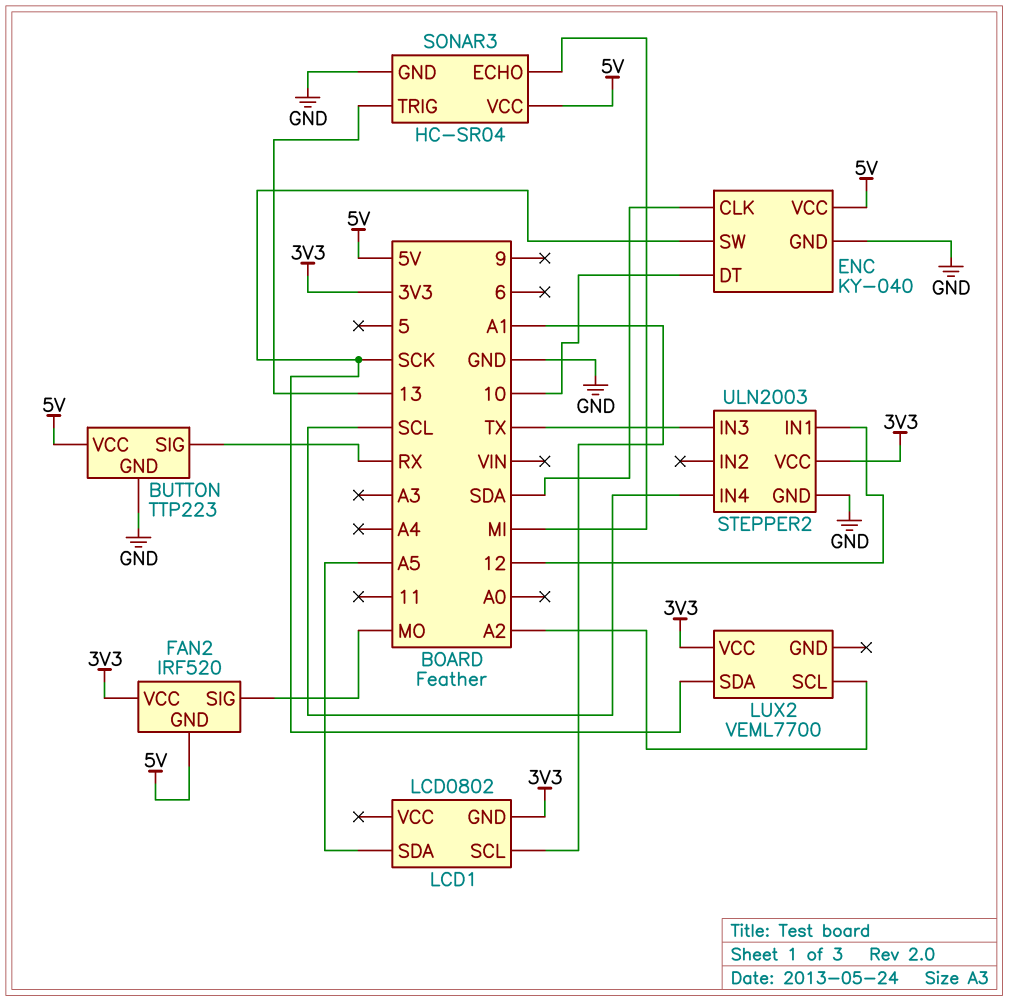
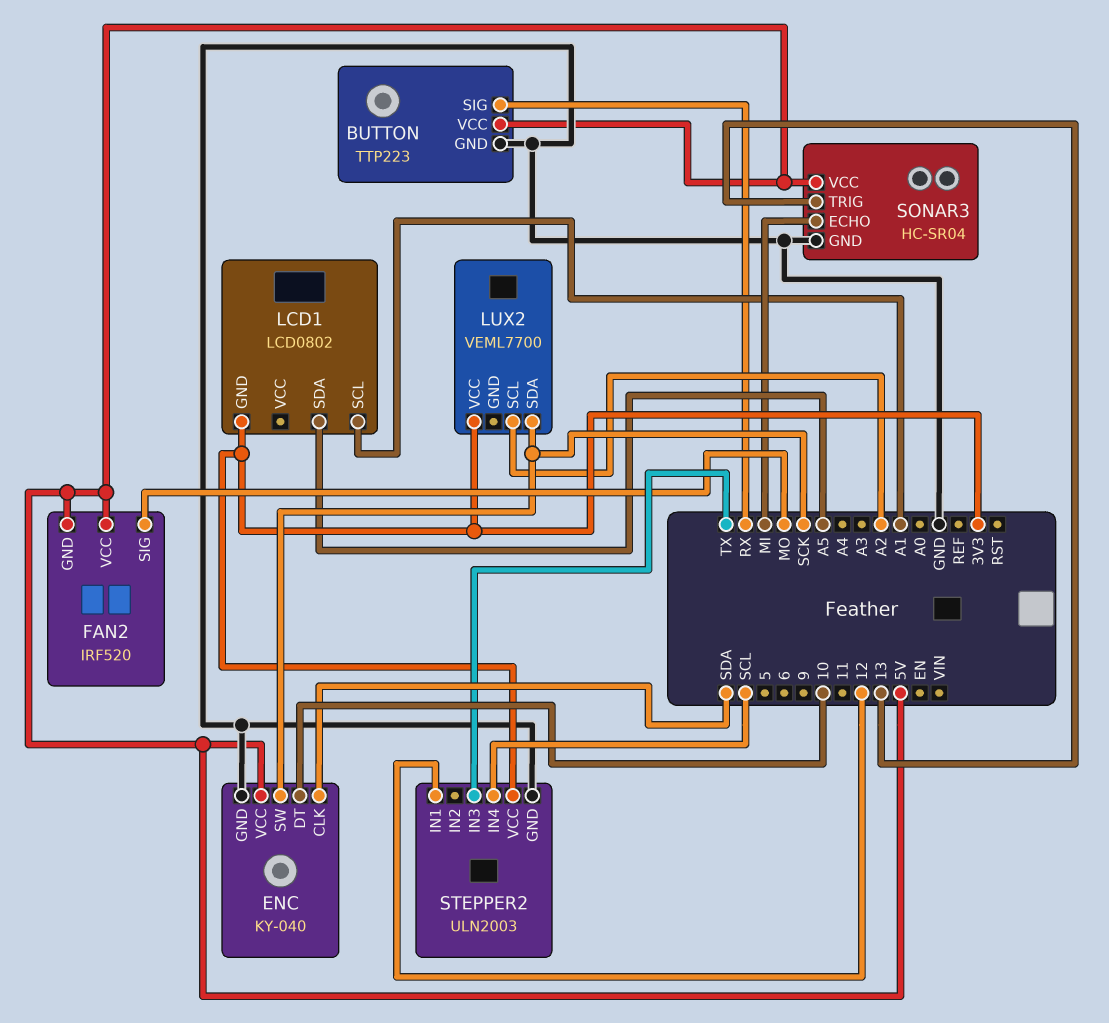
FAN2 pin VCC: 3V3 -> 5V

